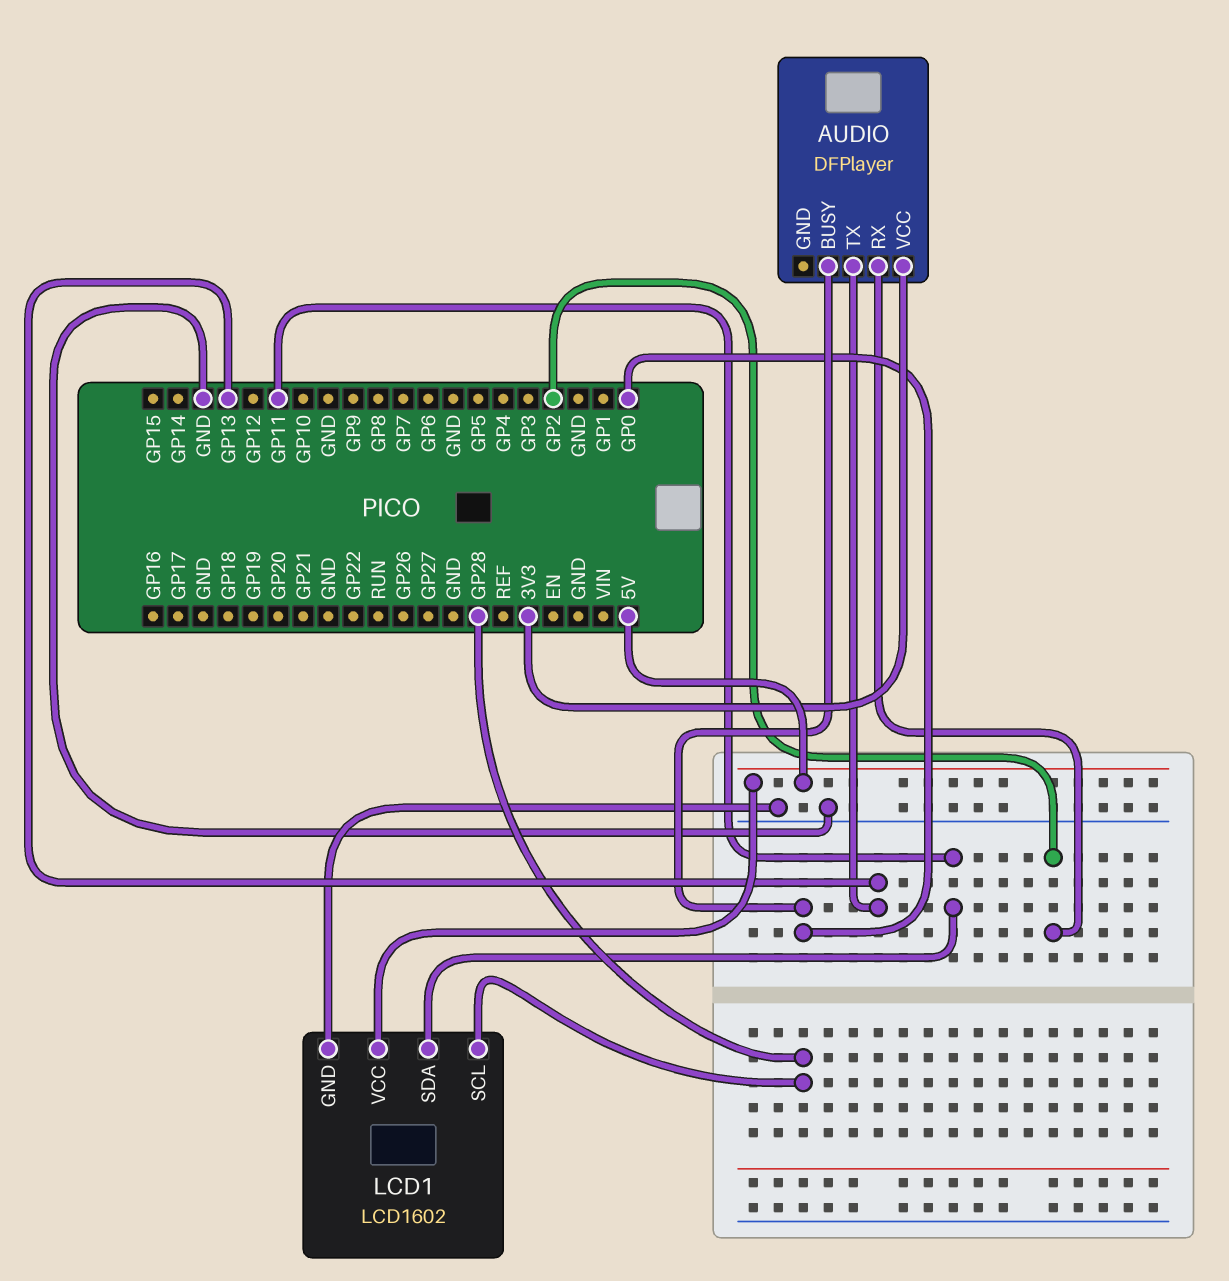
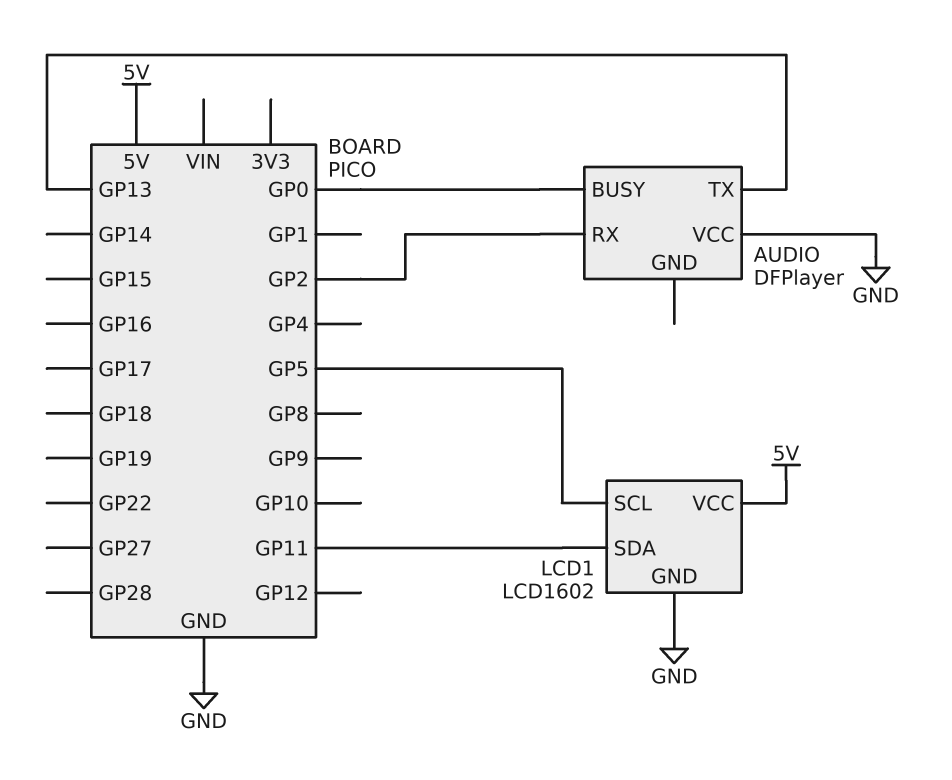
AUDIO pin VCC: 3V3 -> GND
LCD1 pin SCL: GP28 -> GP5

